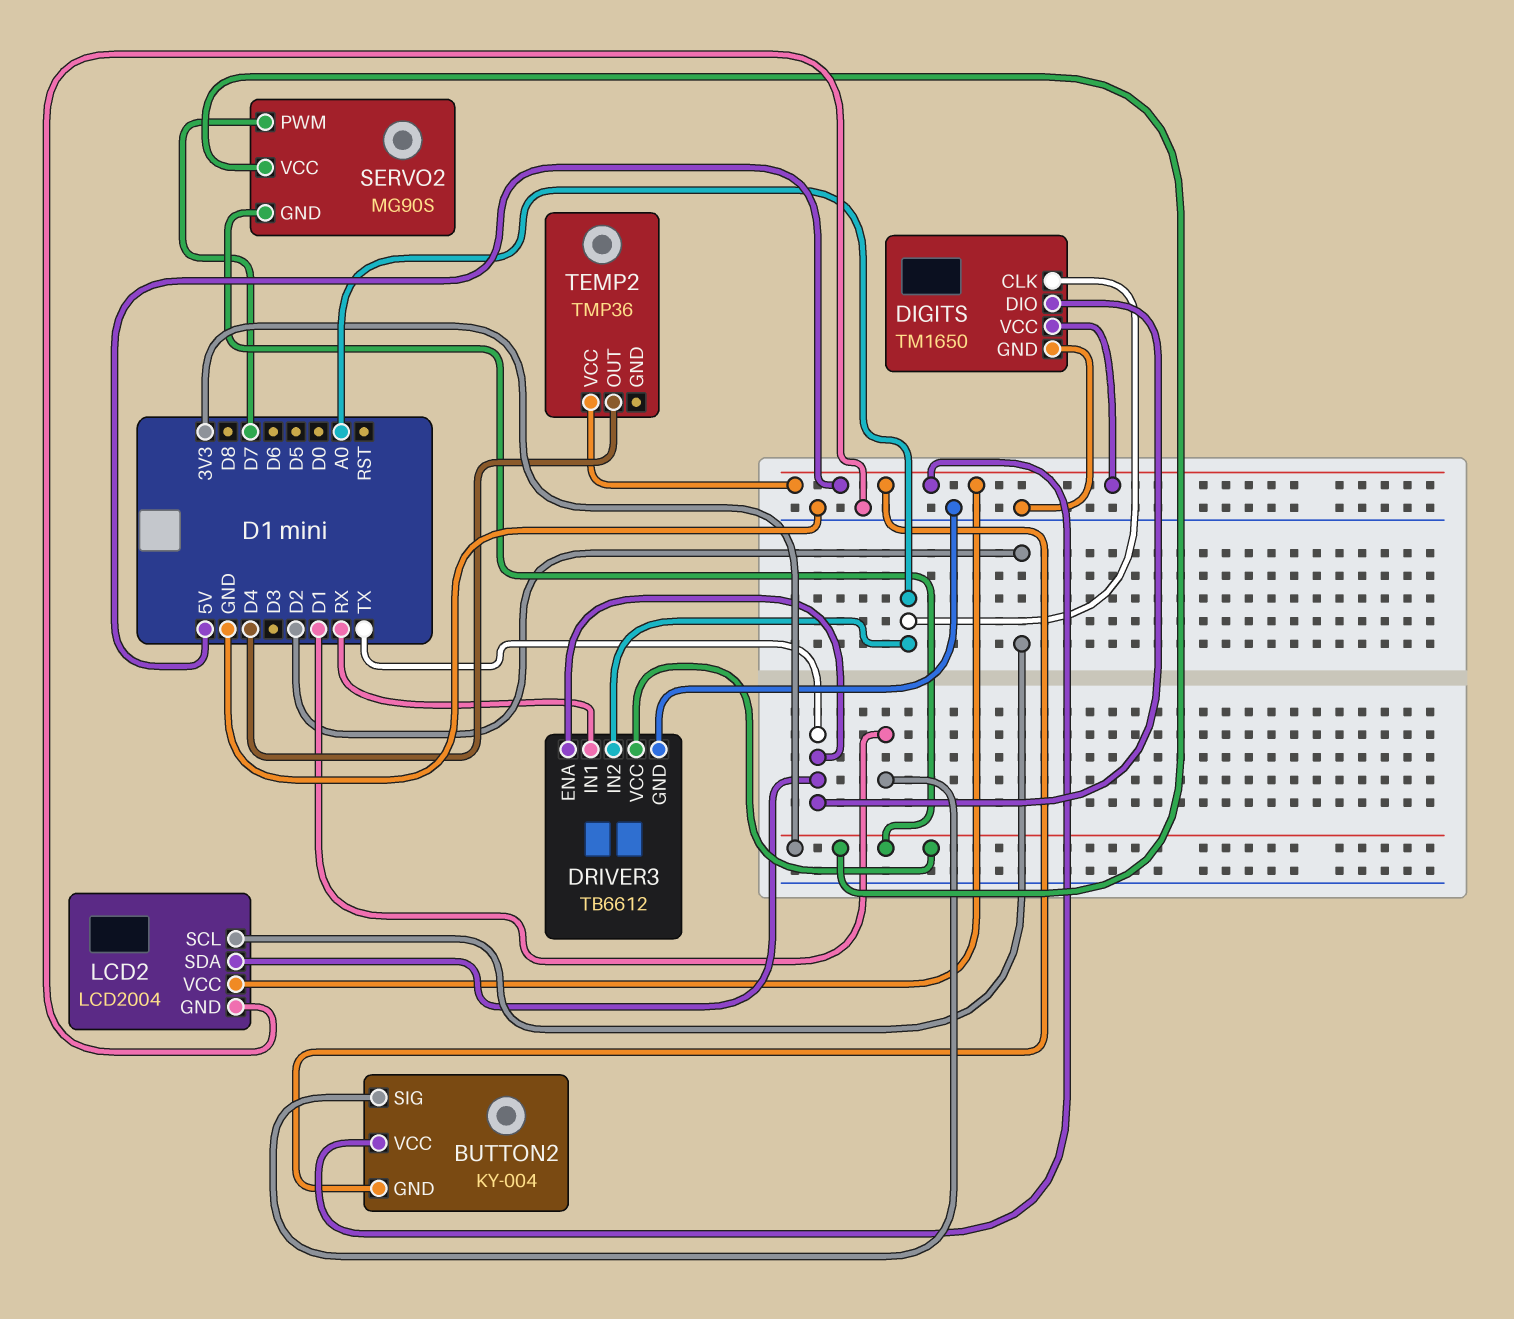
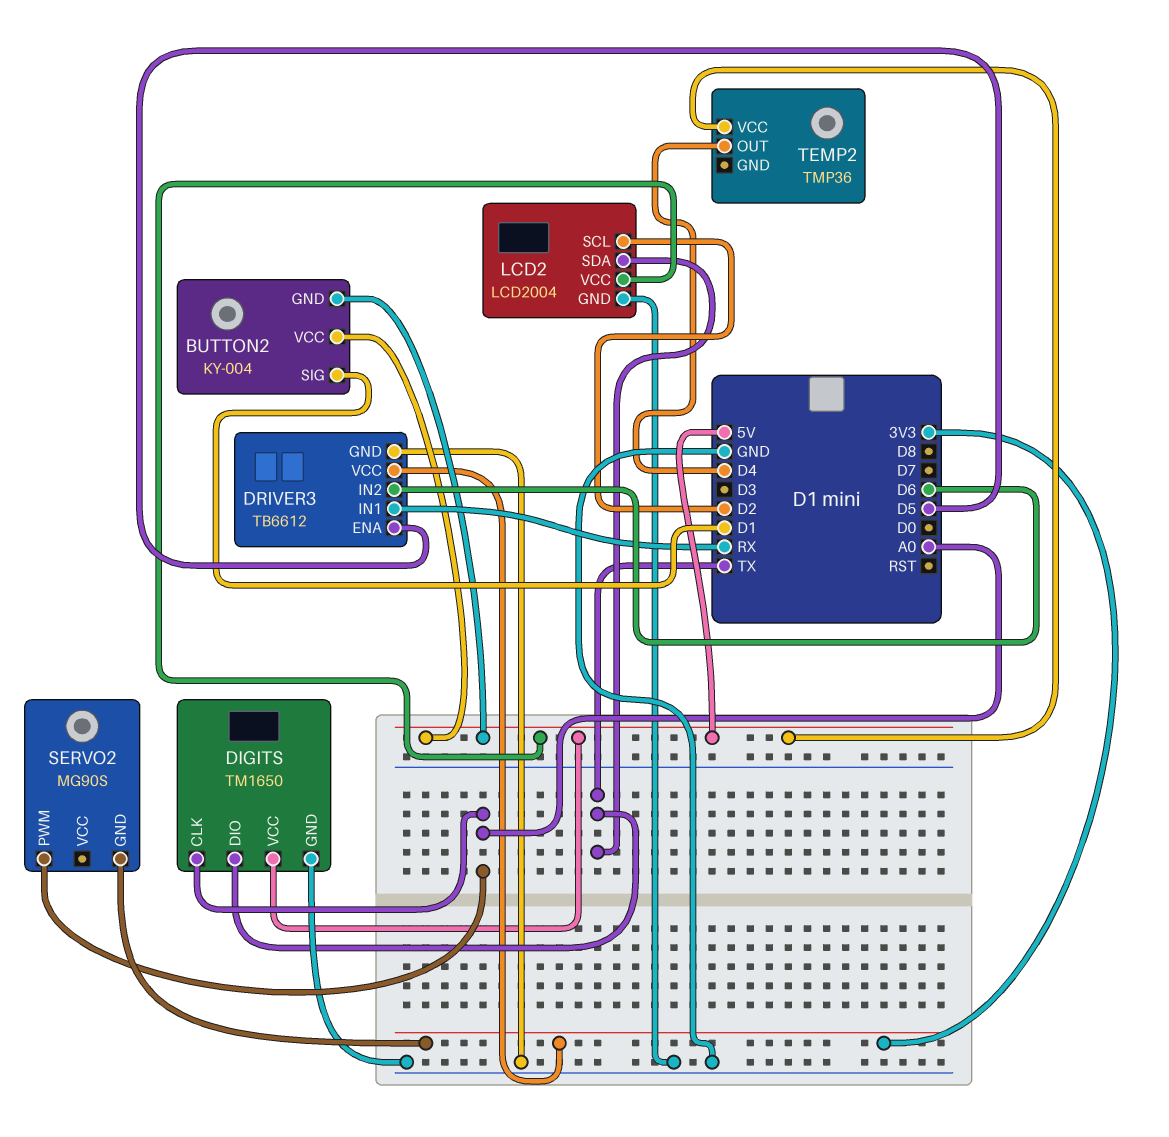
DRIVER3 pin ENA: TX -> D5
DRIVER3 pin IN2: A0 -> D6
SERVO2 pin PWM: D7 -> A0
SERVO2 pin VCC: 3V3 -> none

